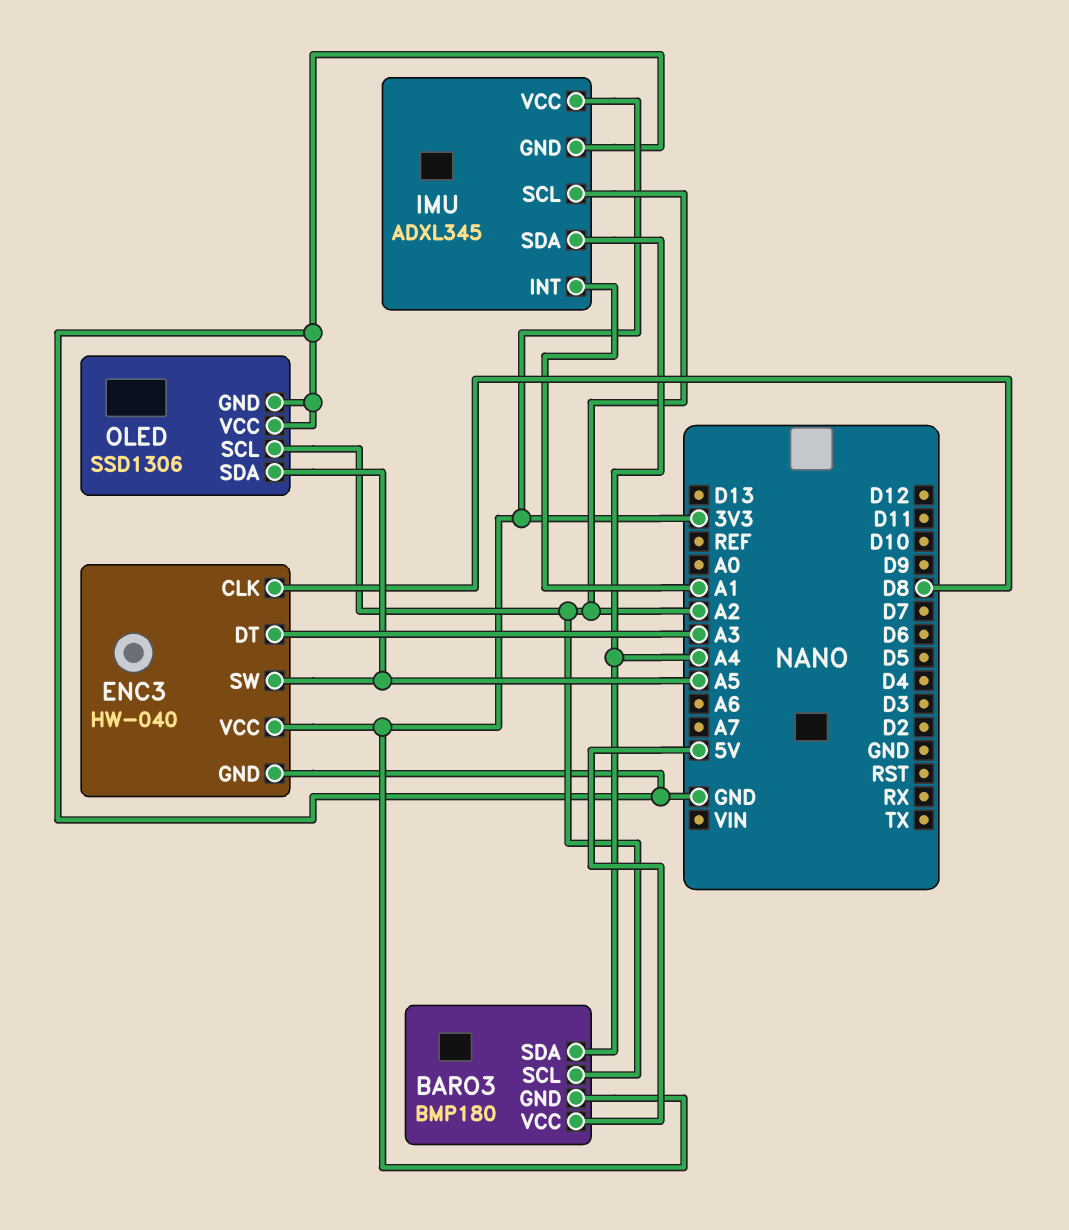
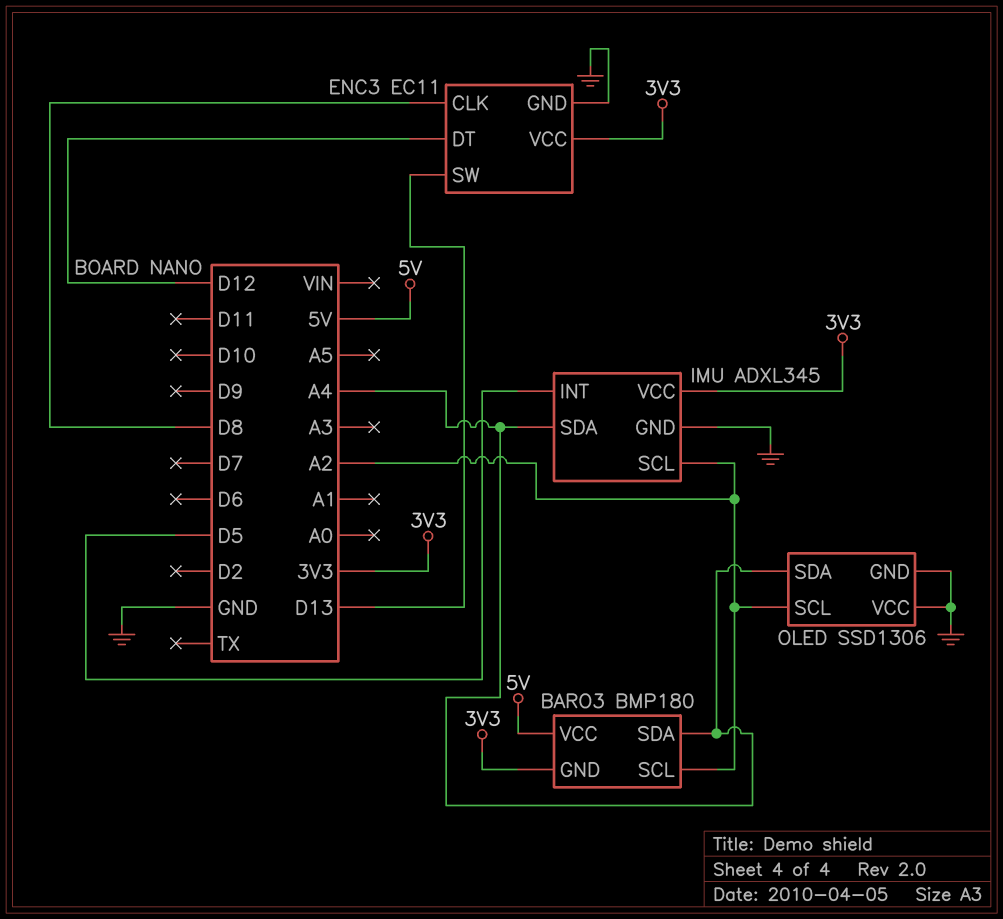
ENC3: HW-040 -> EC11
ENC3 pin DT: A3 -> D12
ENC3 pin SW: A5 -> D13
IMU pin INT: A1 -> D5
OLED pin SDA: A5 -> A4

